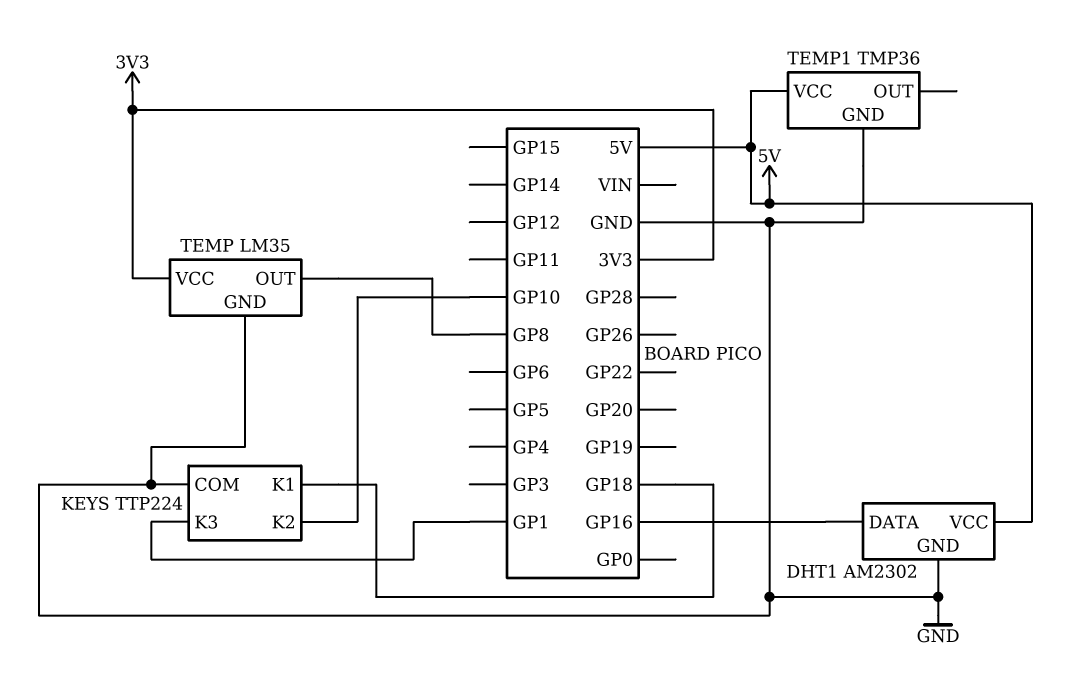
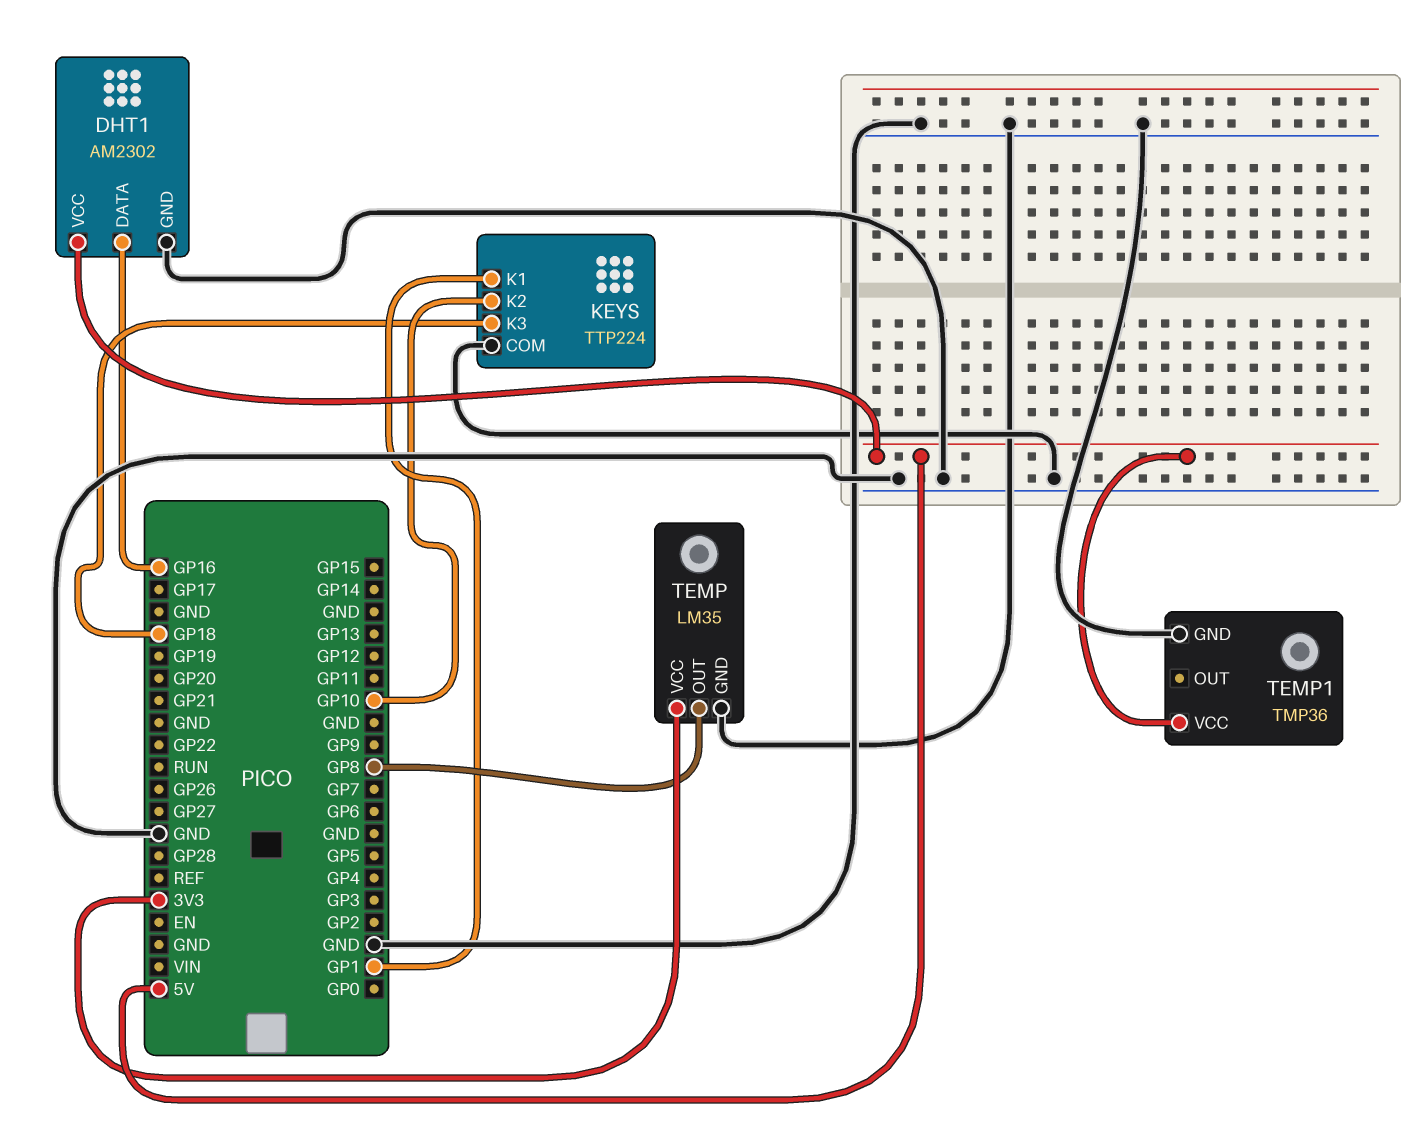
KEYS pin K1: GP18 -> GP1
KEYS pin K3: GP1 -> GP18

